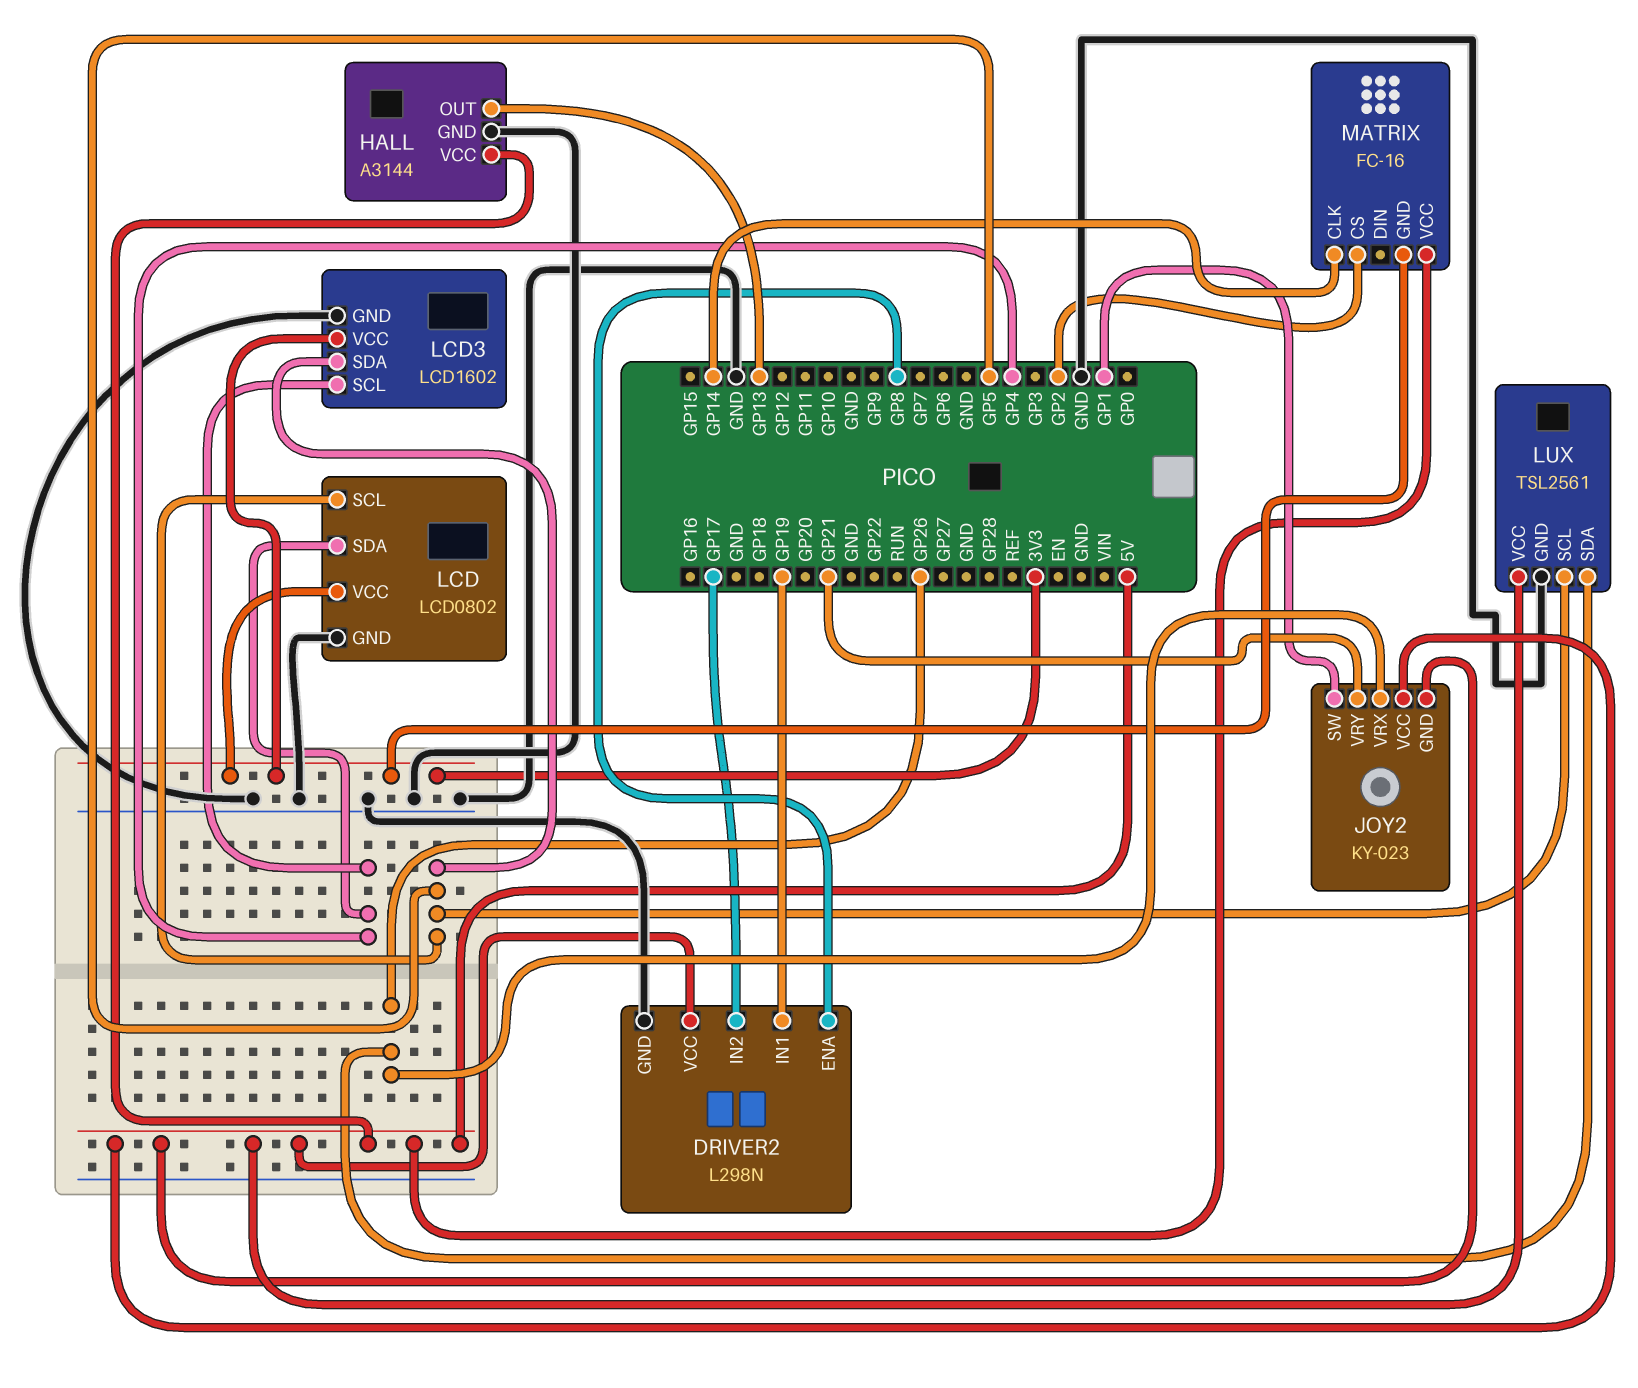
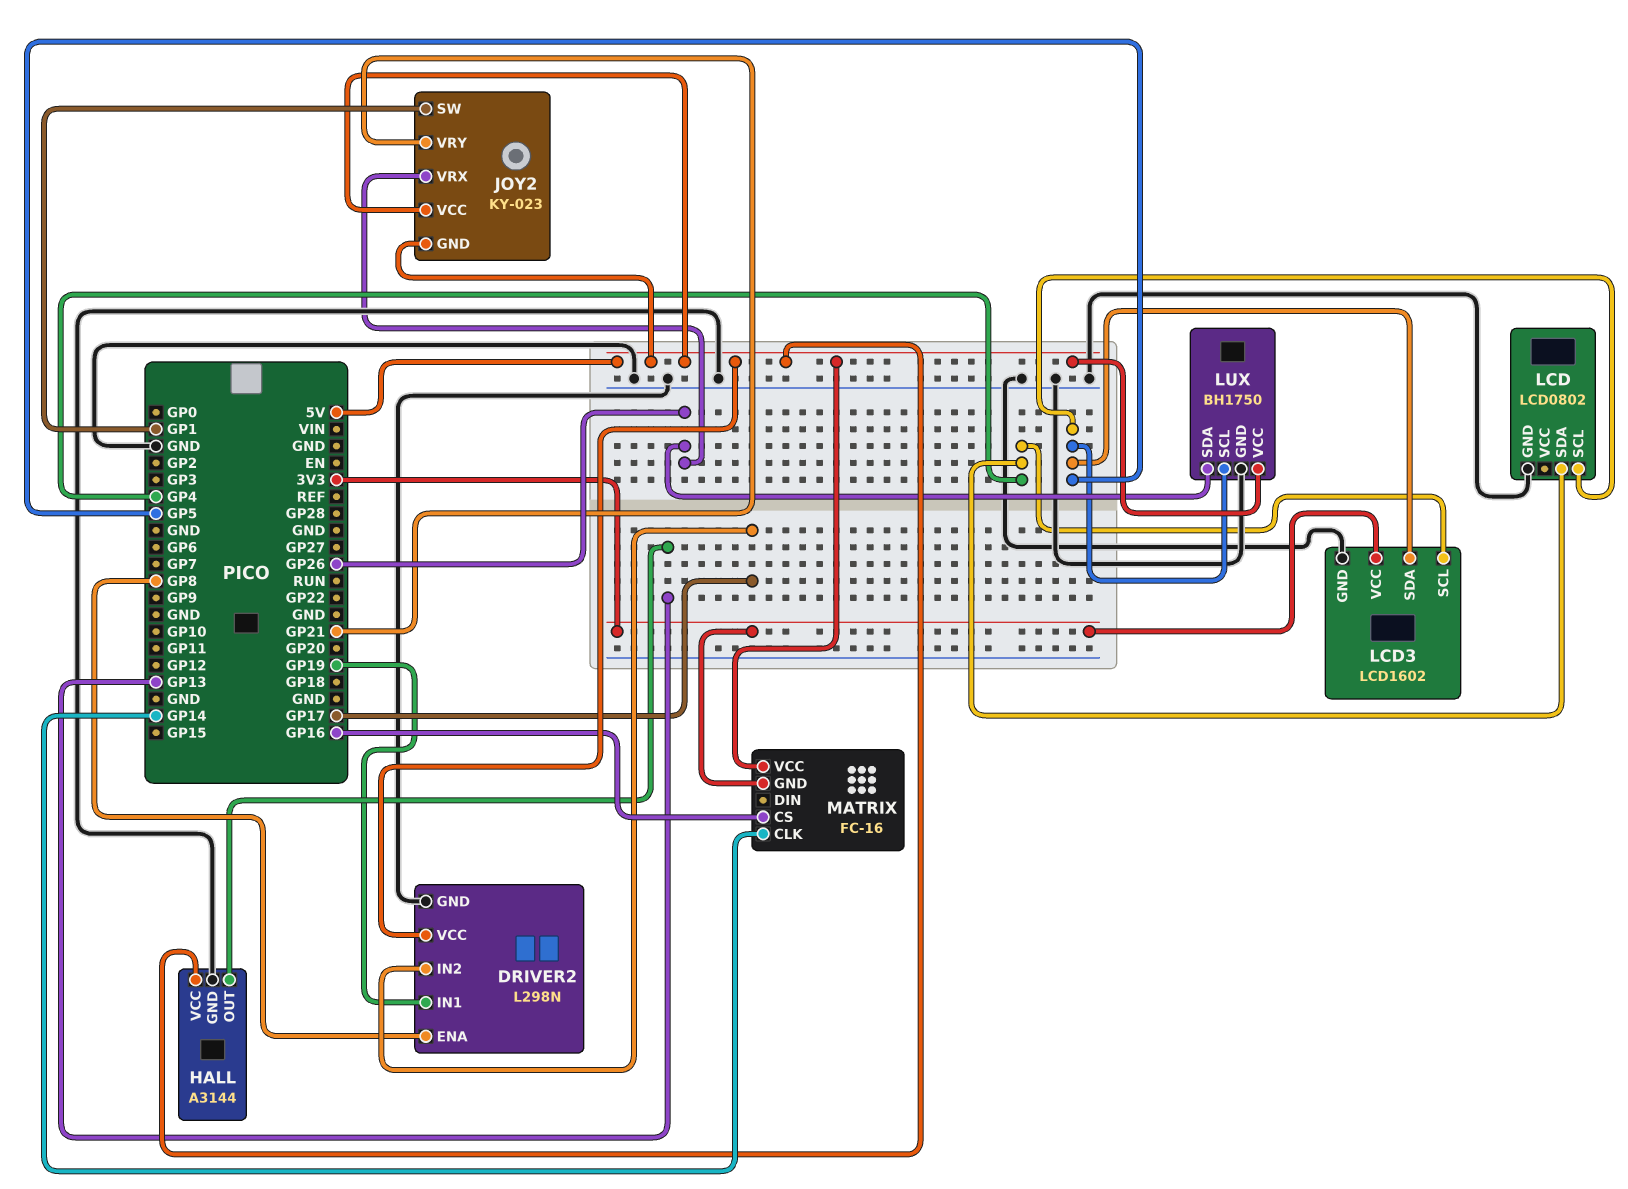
LCD pin VCC: 3V3 -> none
LUX: TSL2561 -> BH1750
MATRIX pin CS: GP2 -> GP16

